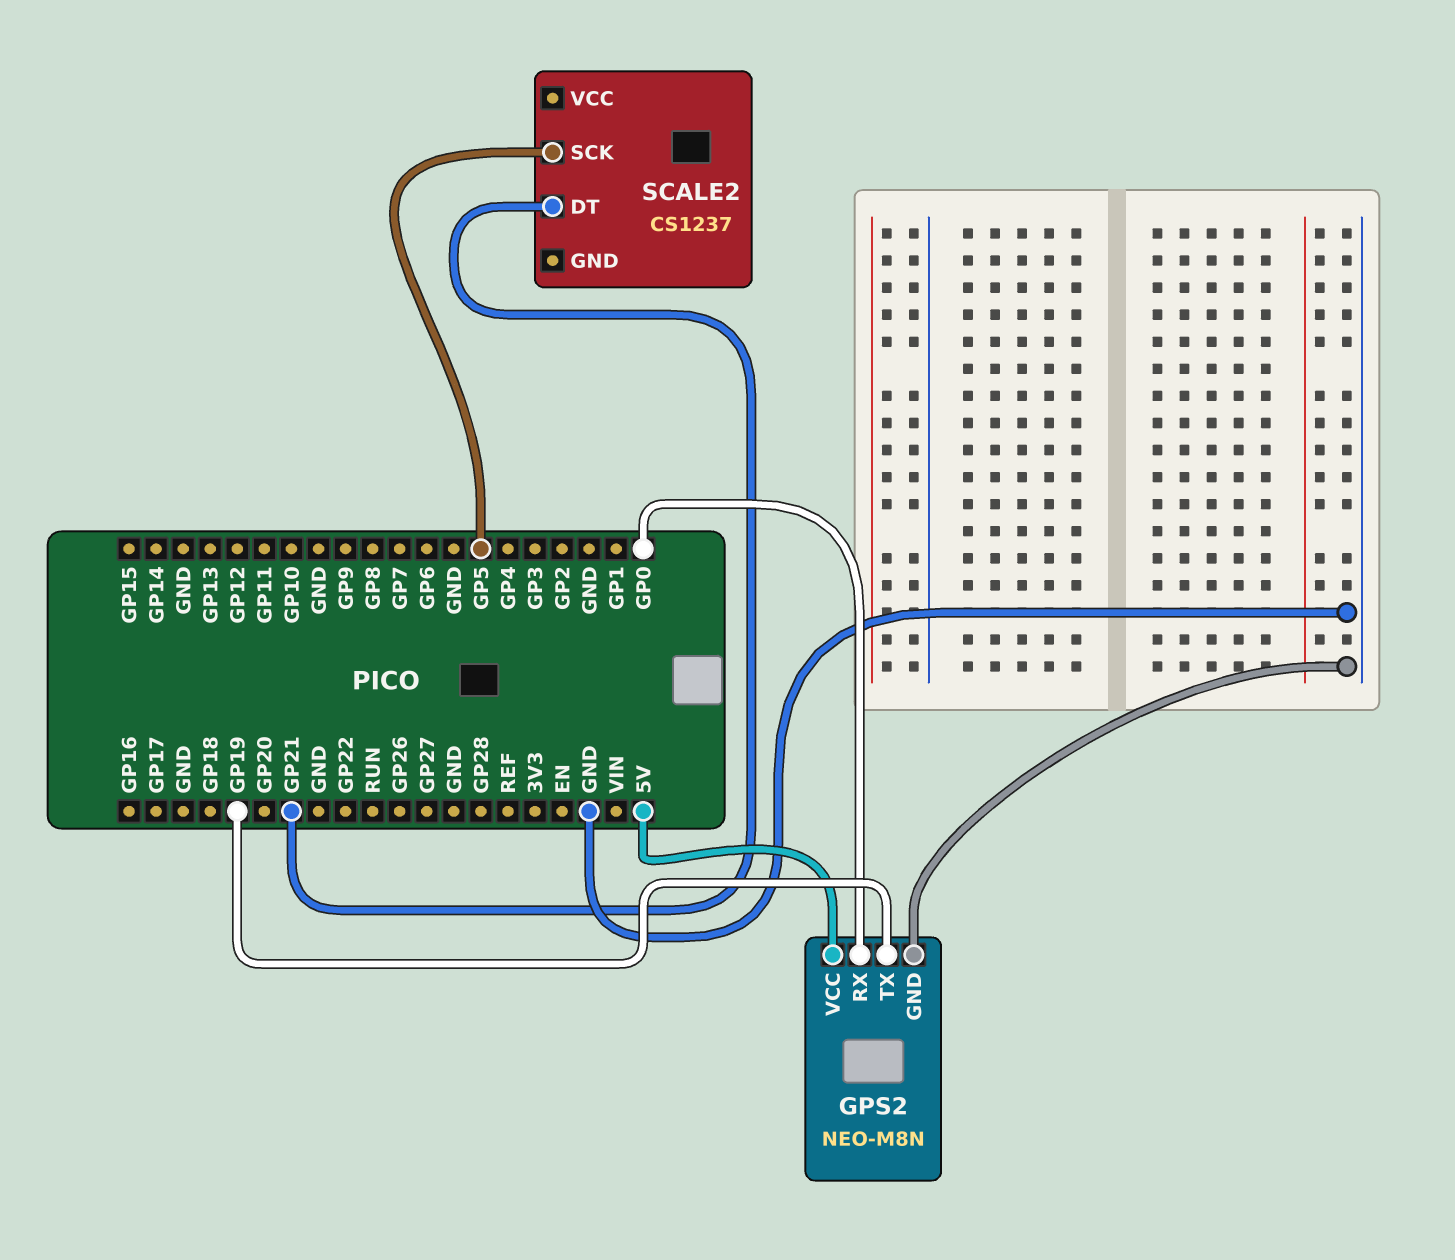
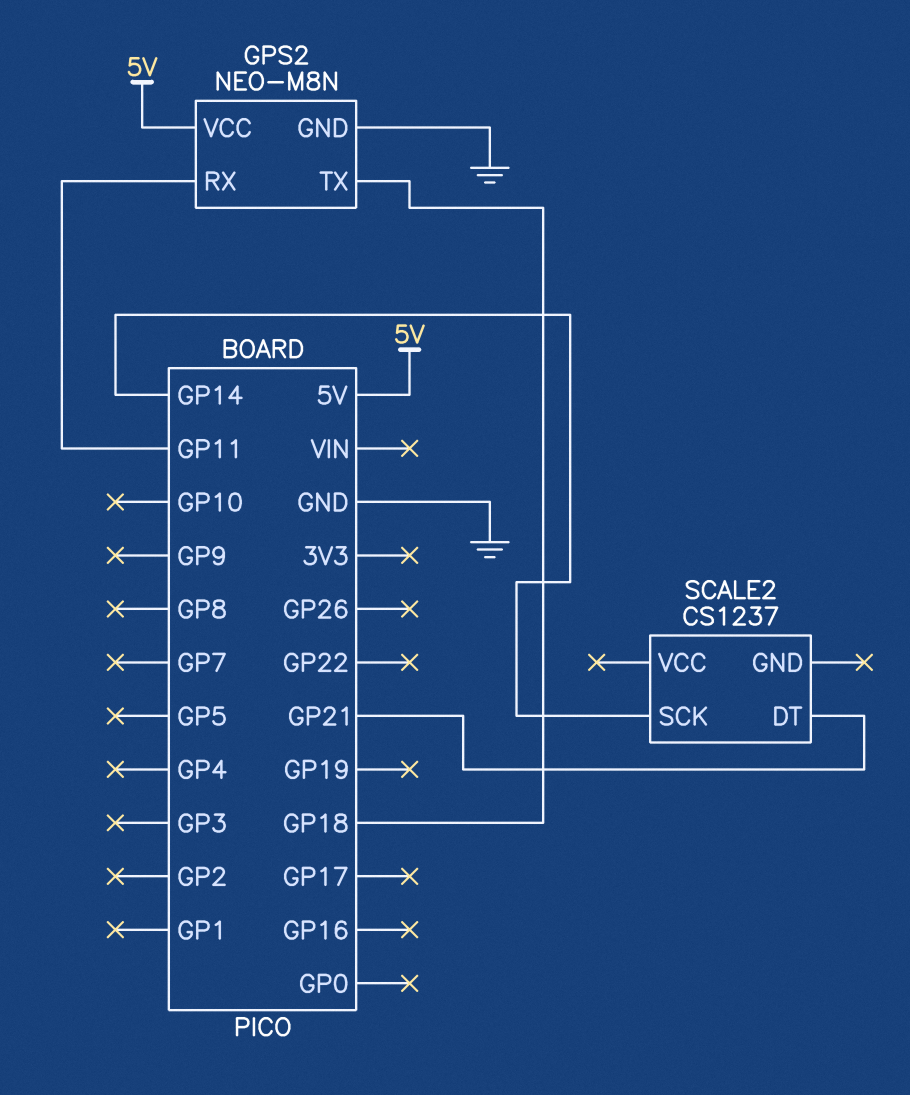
GPS2 pin RX: GP0 -> GP11
GPS2 pin TX: GP19 -> GP18
SCALE2 pin SCK: GP5 -> GP14

